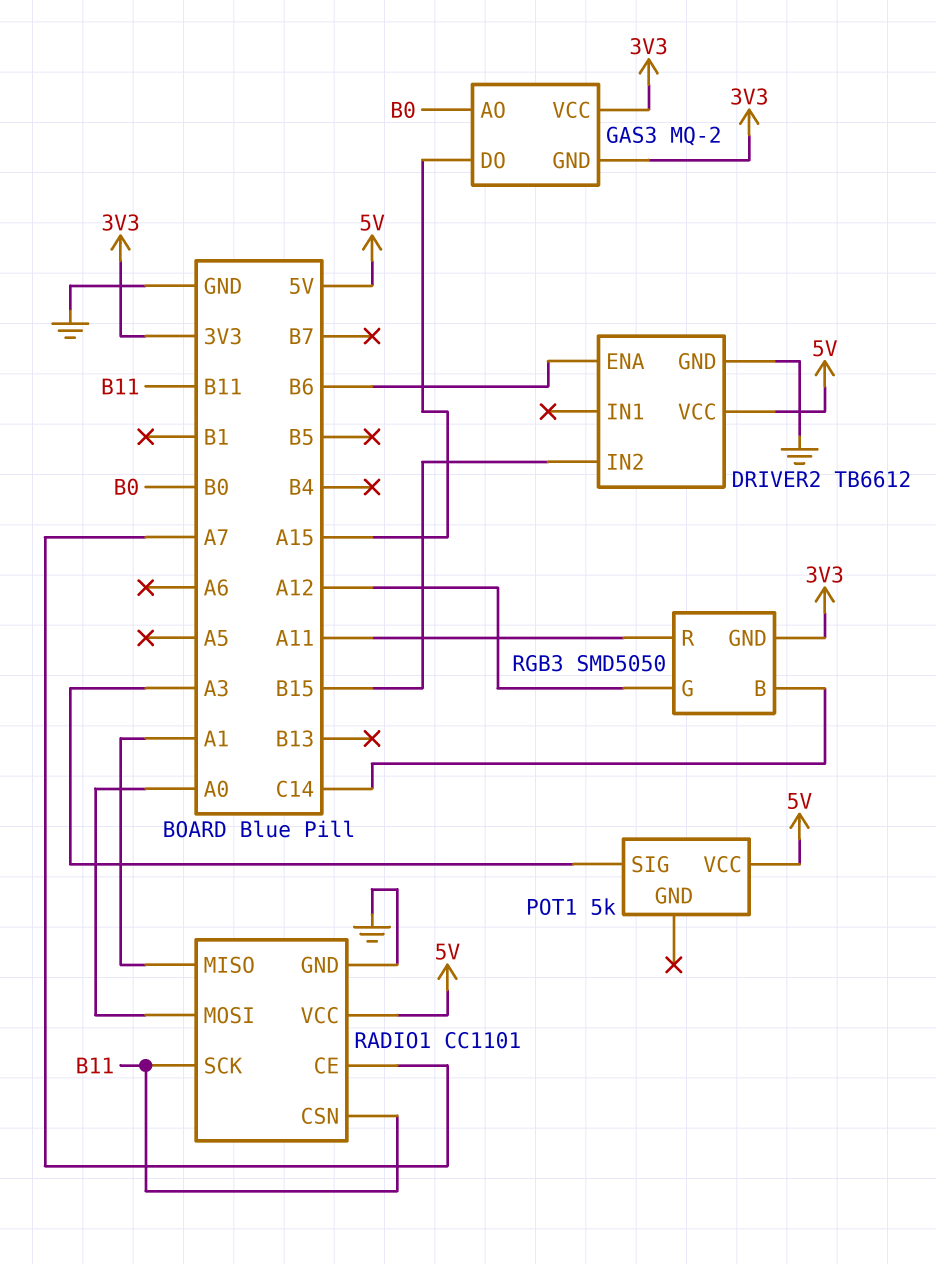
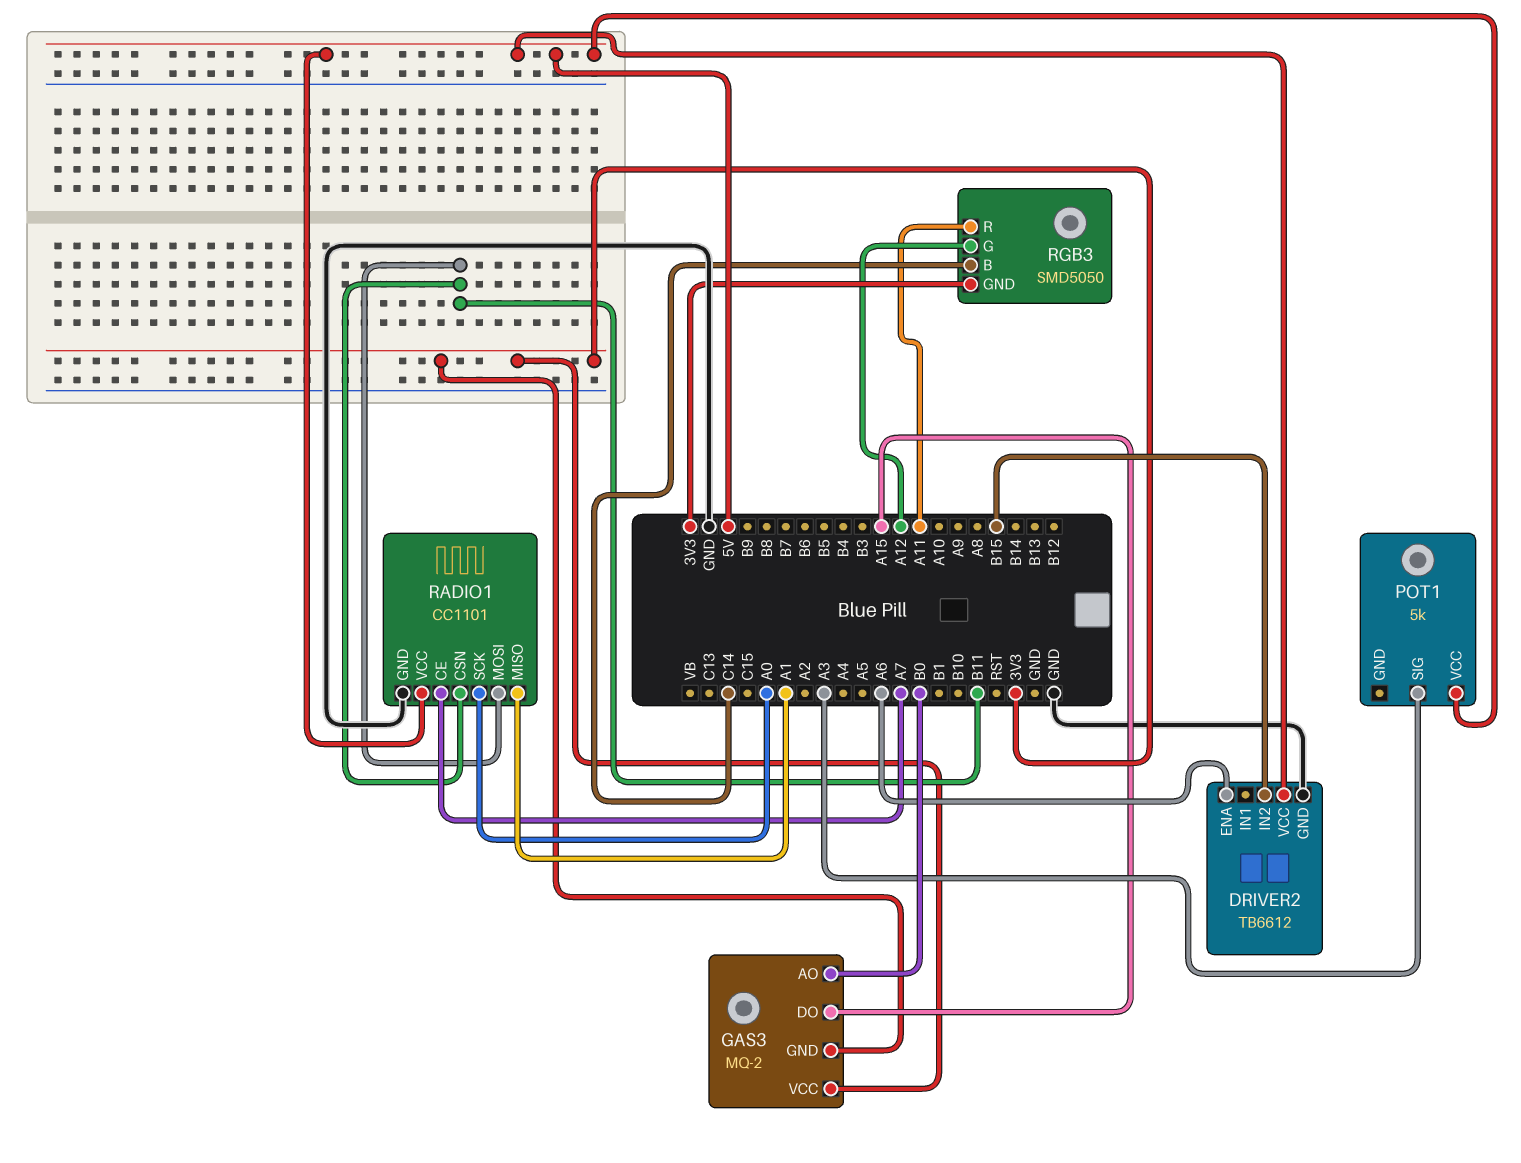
DRIVER2 pin ENA: B6 -> A6
RADIO1 pin MOSI: A0 -> B11
RADIO1 pin SCK: B11 -> A0

